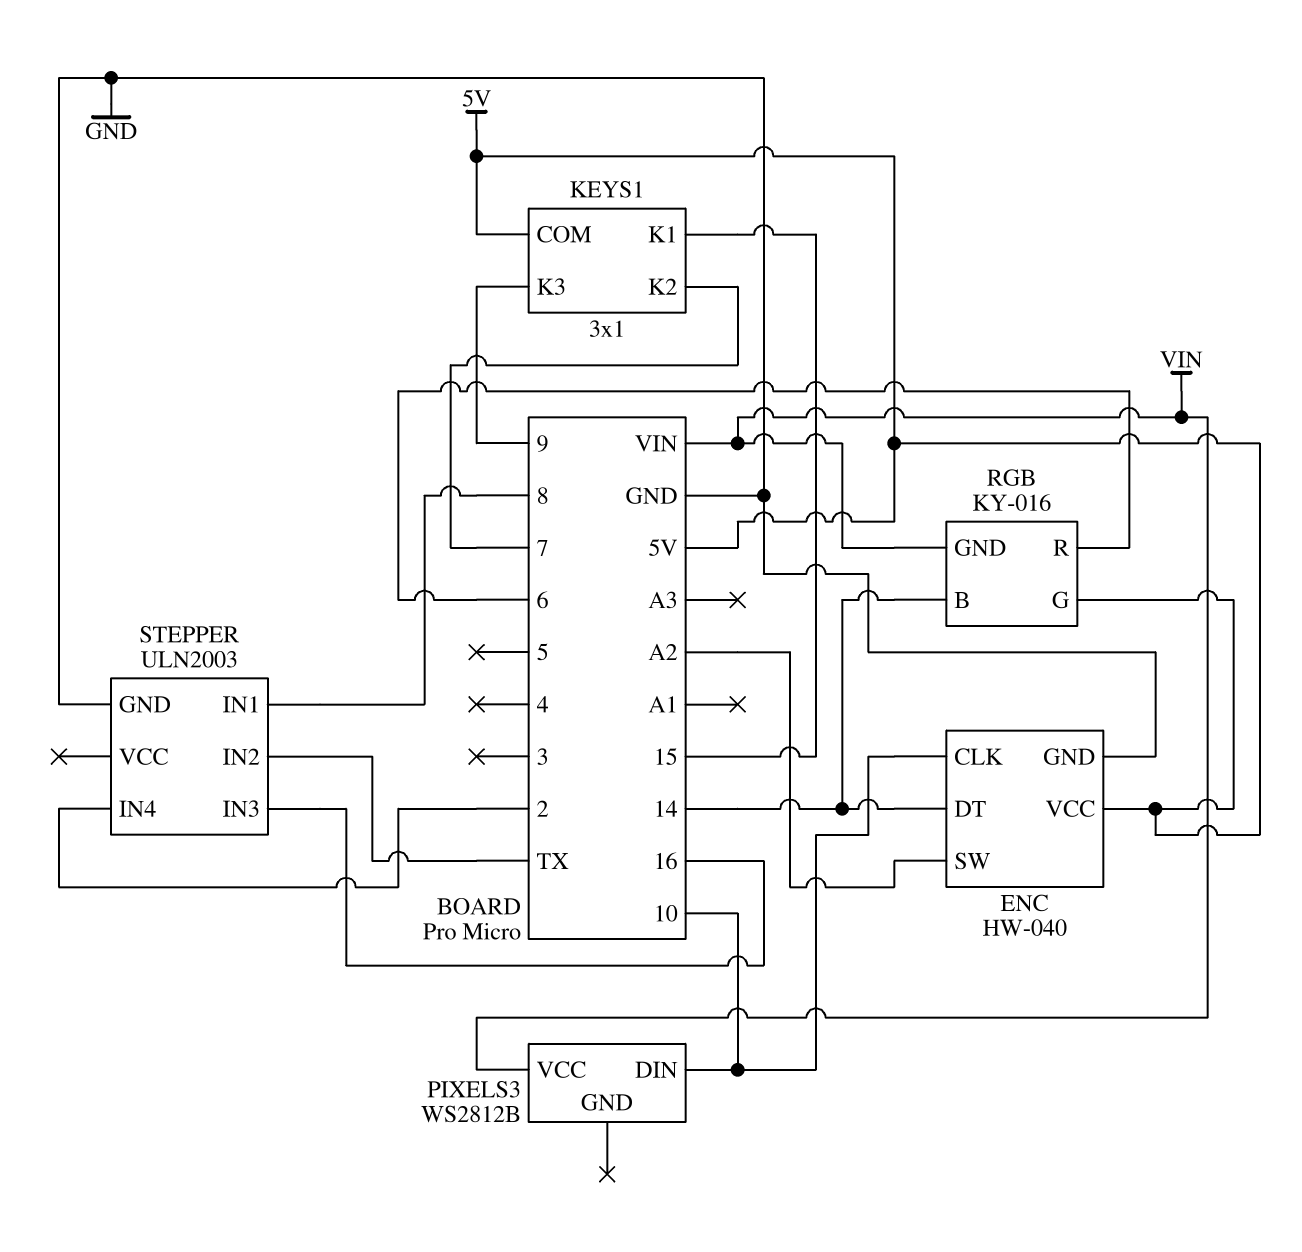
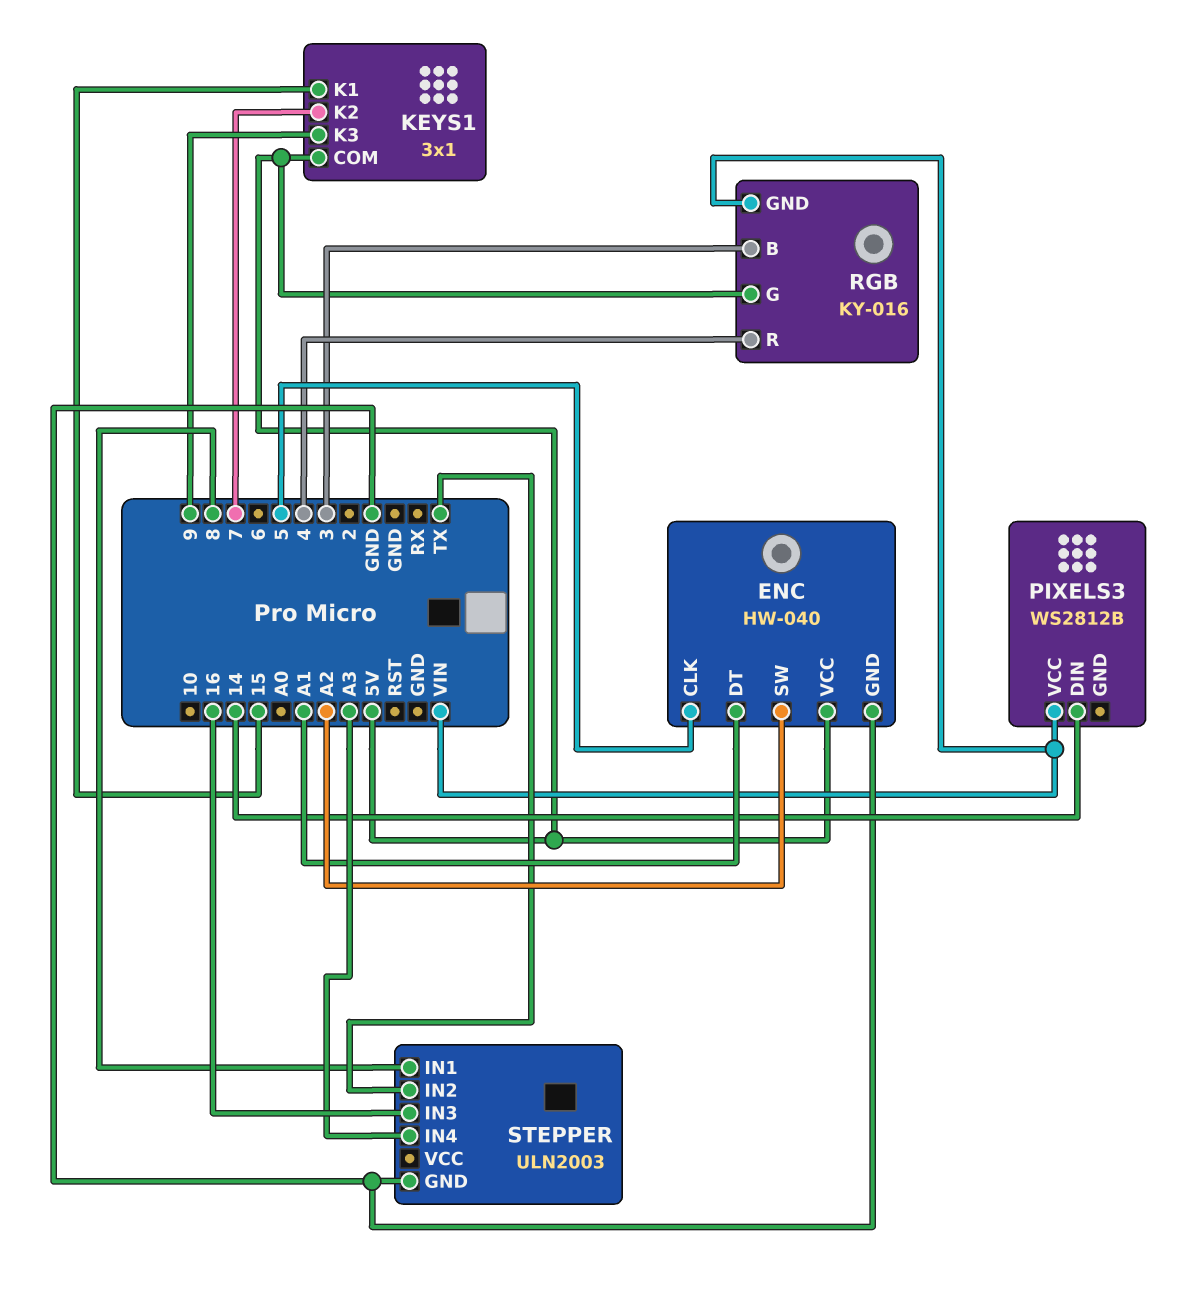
ENC pin CLK: 10 -> 5
ENC pin DT: 14 -> A1
PIXELS3 pin DIN: 10 -> 14
RGB pin B: 14 -> 3
RGB pin R: 6 -> 4
STEPPER pin IN4: 2 -> A3

